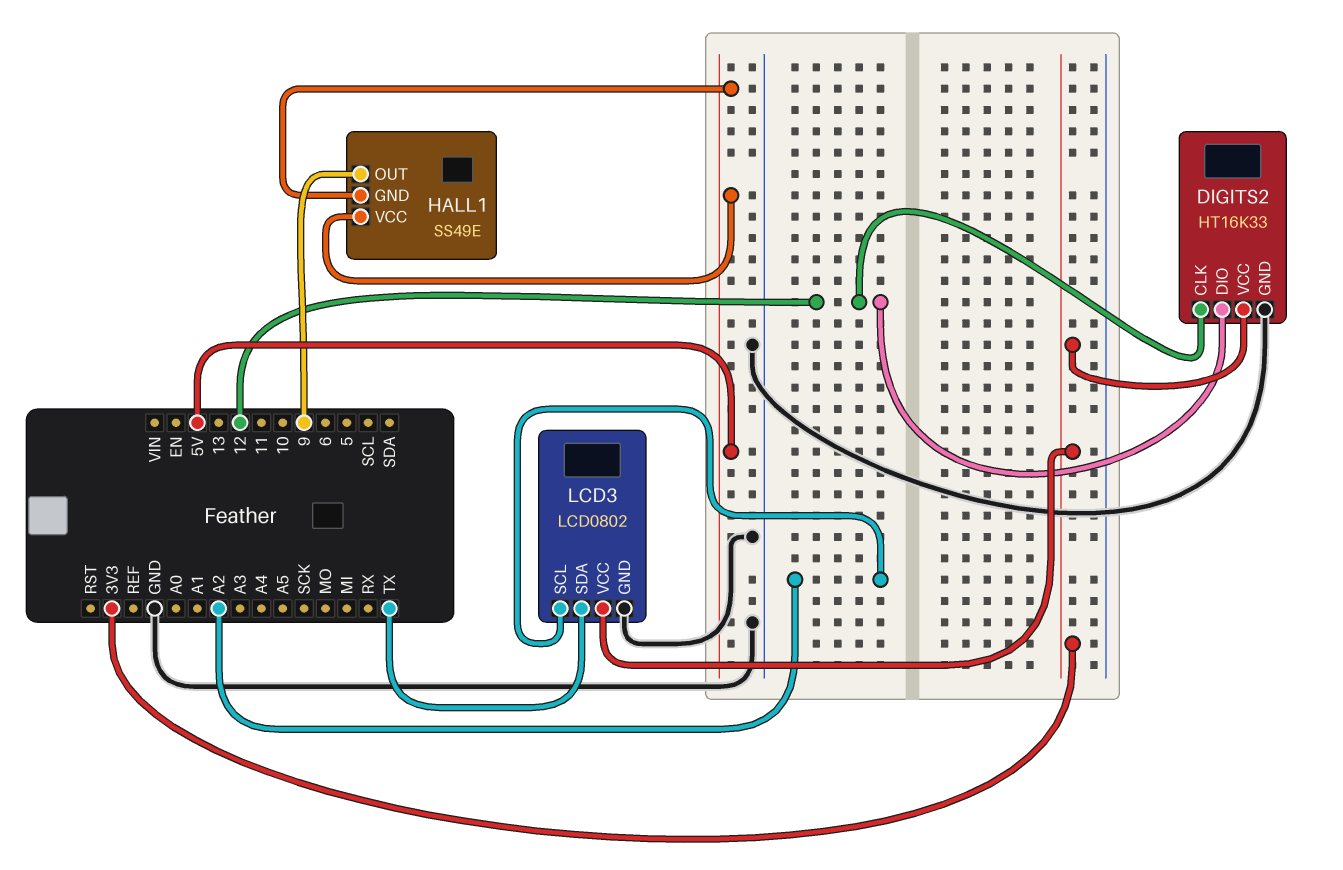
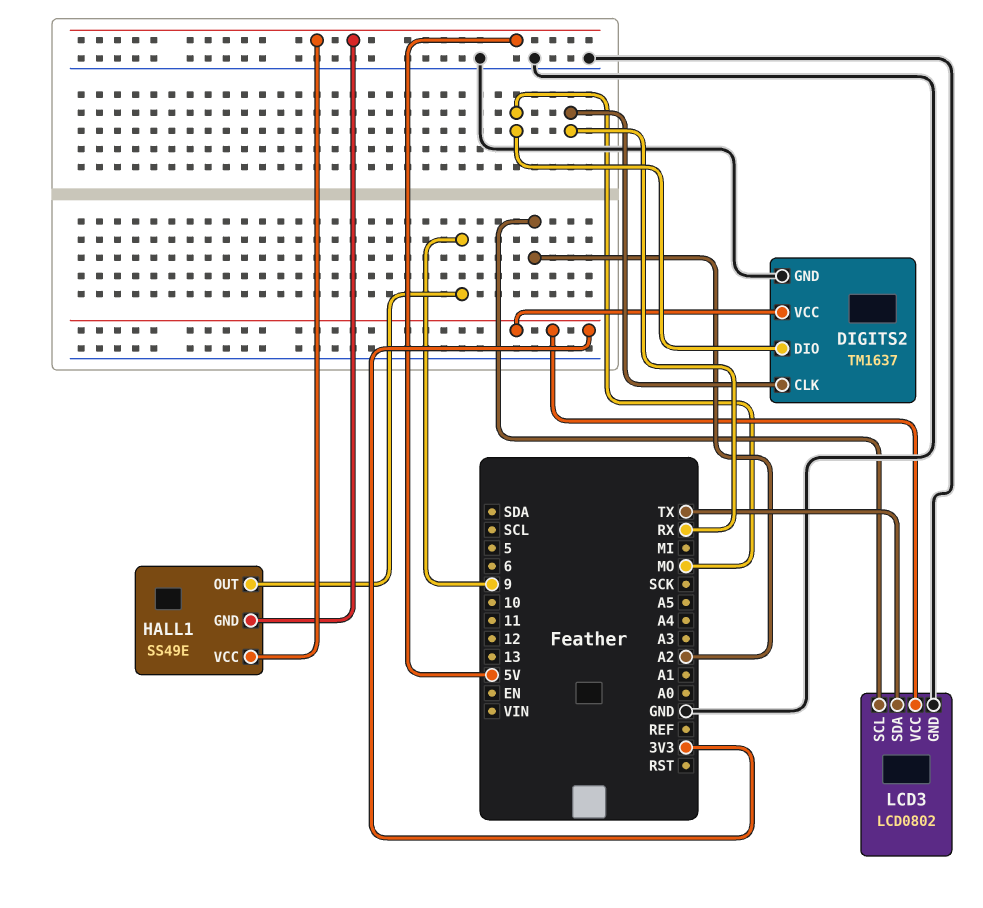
DIGITS2: HT16K33 -> TM1637
DIGITS2 pin CLK: 12 -> RX
DIGITS2 pin DIO: 12 -> MO

